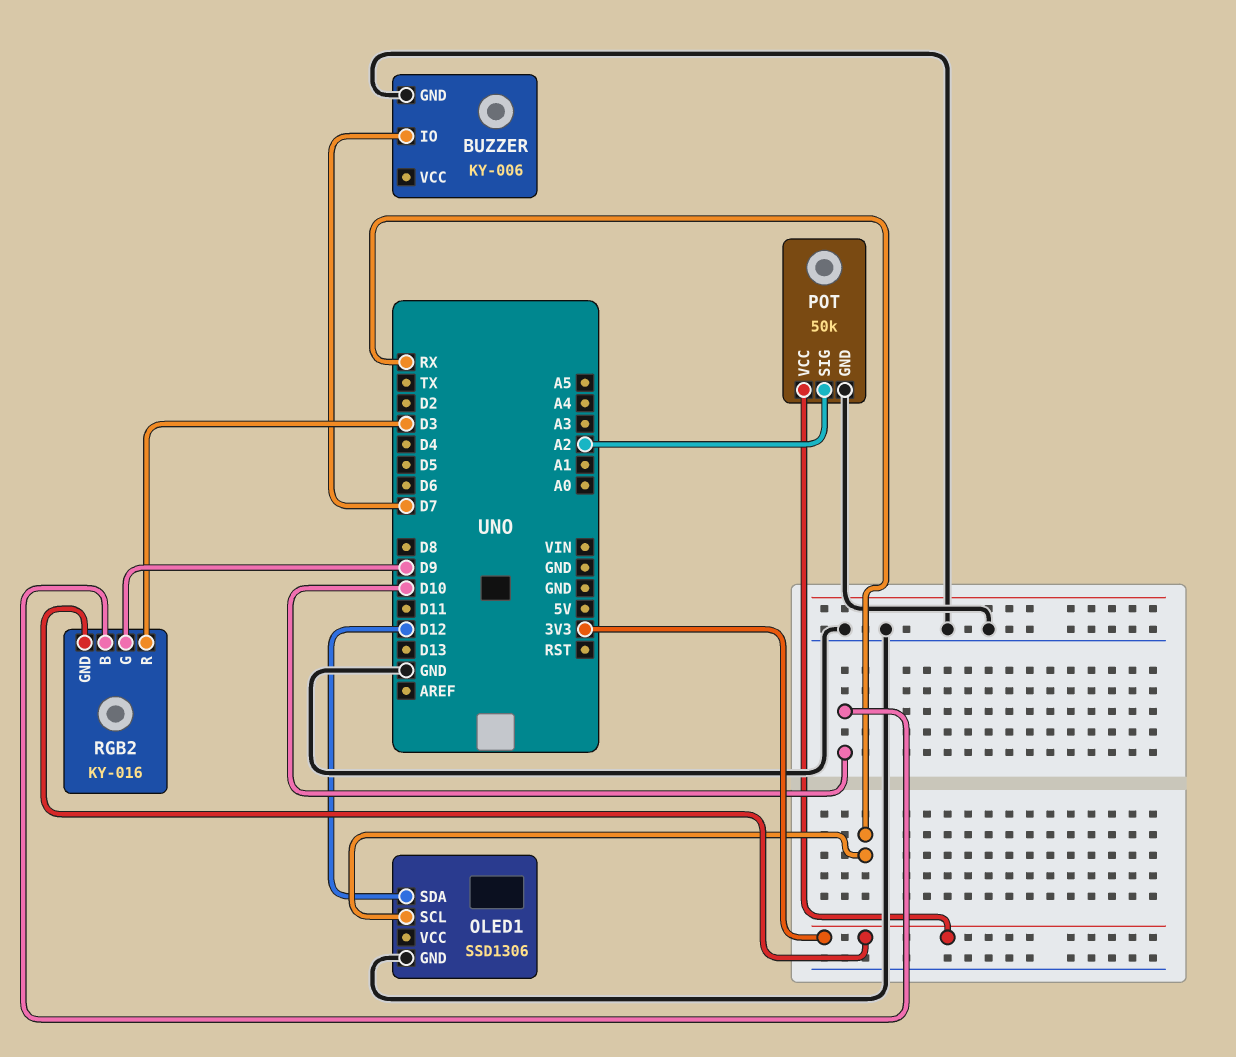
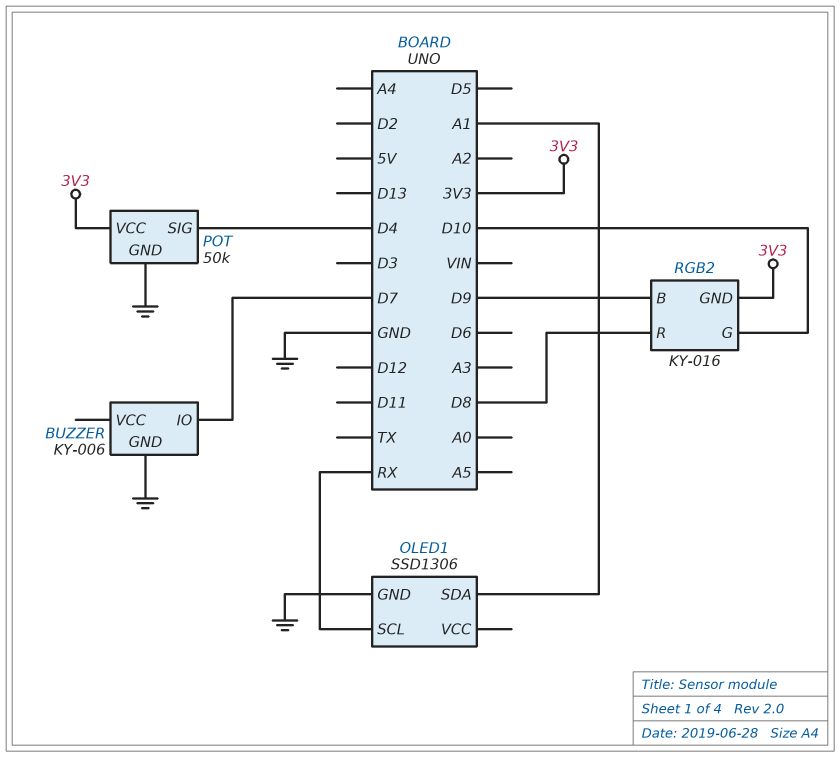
OLED1 pin SDA: D12 -> A1
POT pin SIG: A2 -> D4
RGB2 pin B: D10 -> D9
RGB2 pin G: D9 -> D10
RGB2 pin R: D3 -> D8

